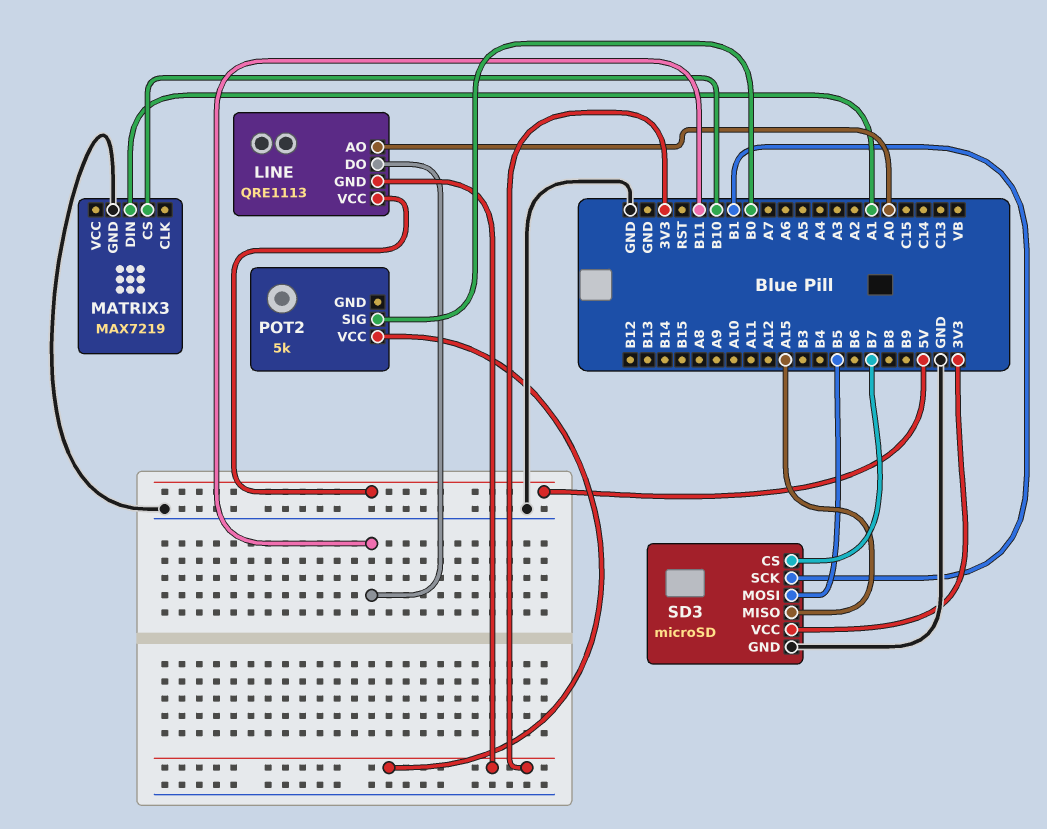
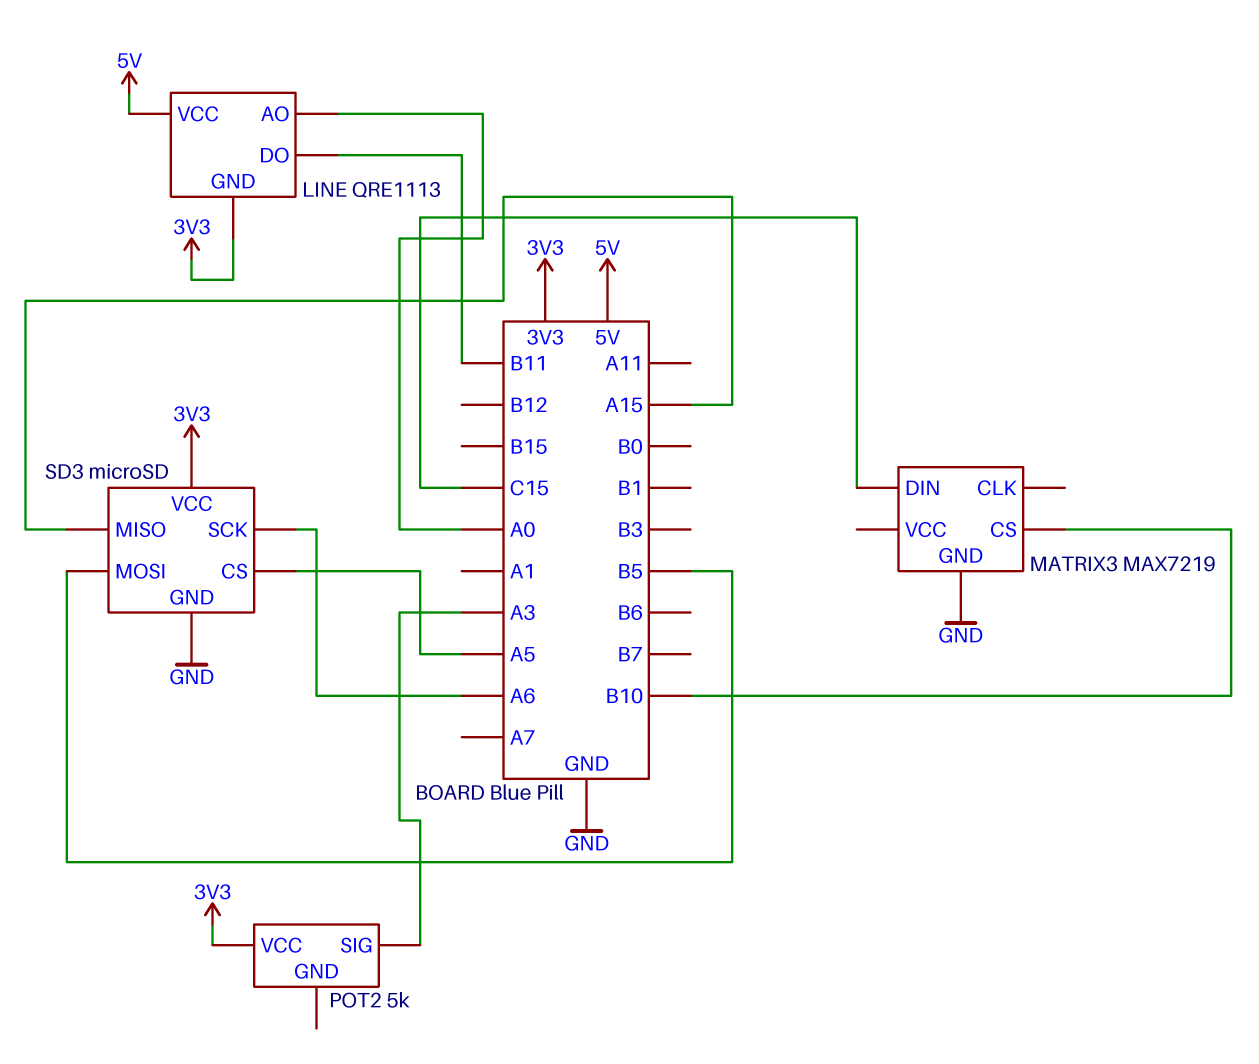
MATRIX3 pin DIN: A1 -> C15
POT2 pin SIG: B0 -> A3
SD3 pin CS: B7 -> A5
SD3 pin SCK: B1 -> A6

